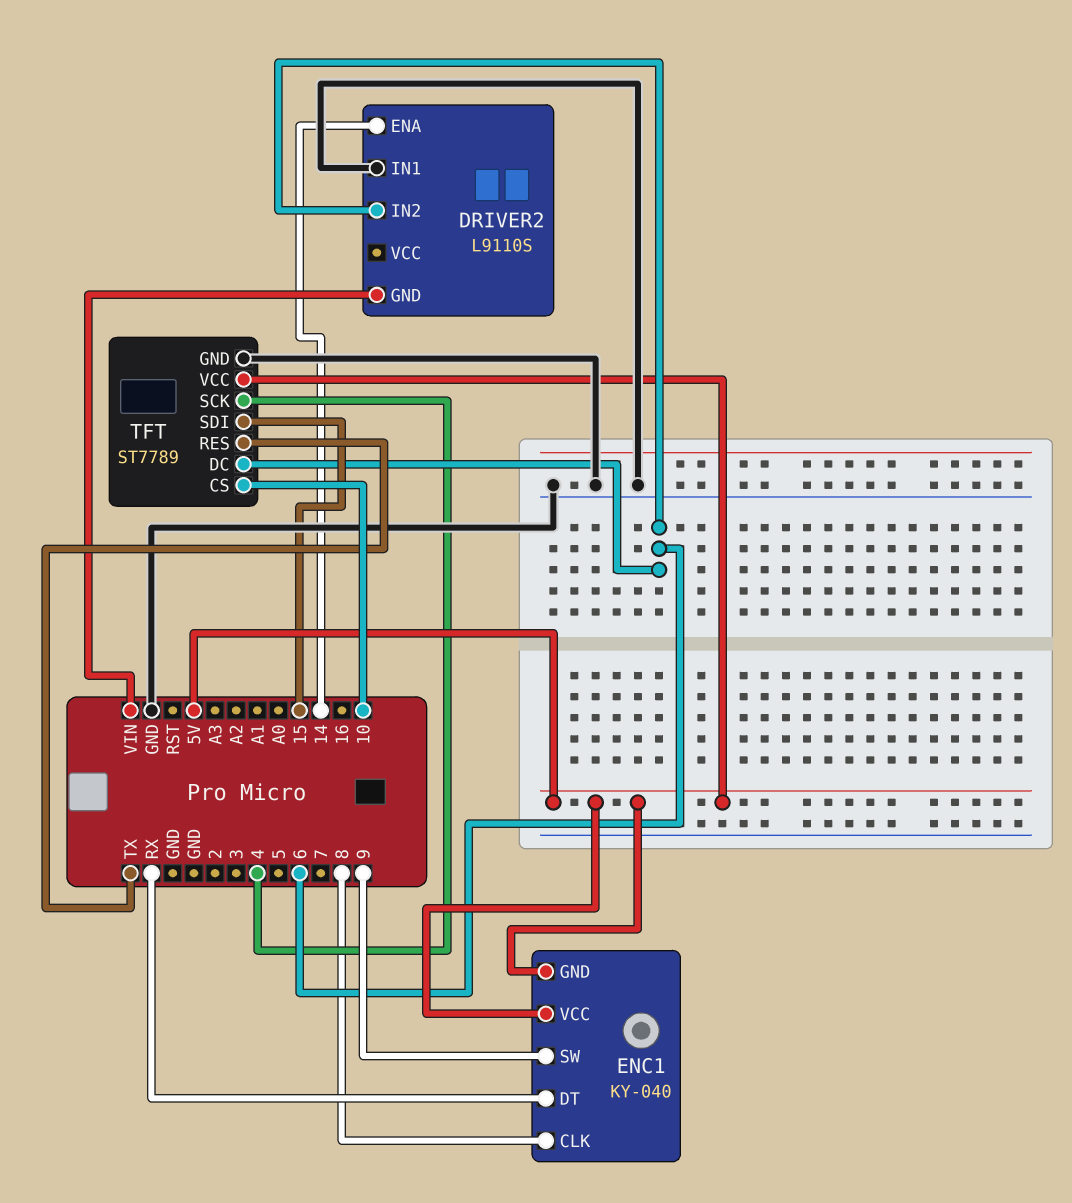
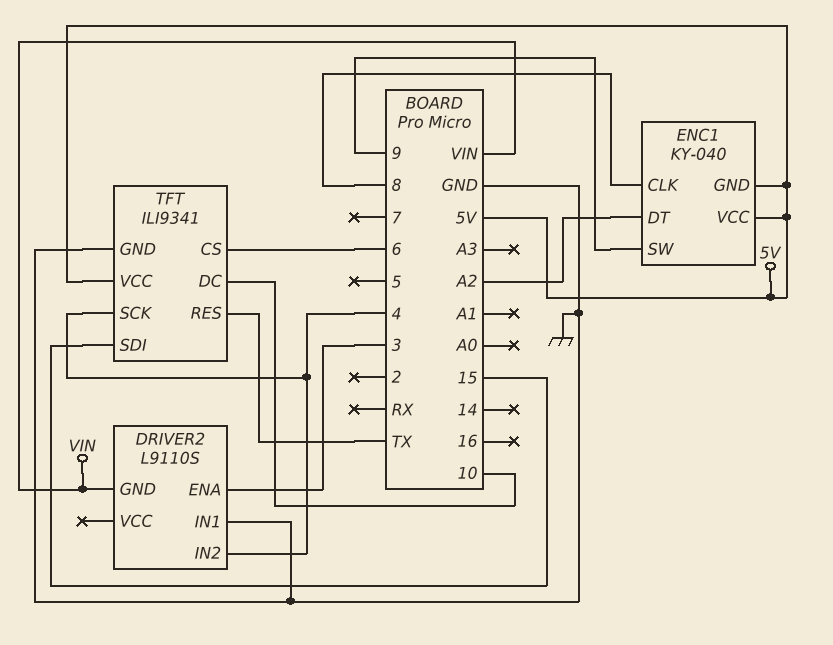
DRIVER2 pin ENA: 14 -> 3
DRIVER2 pin IN2: 6 -> 4
ENC1 pin DT: RX -> A2
TFT: ST7789 -> ILI9341
TFT pin CS: 10 -> 6
TFT pin DC: 6 -> 10

